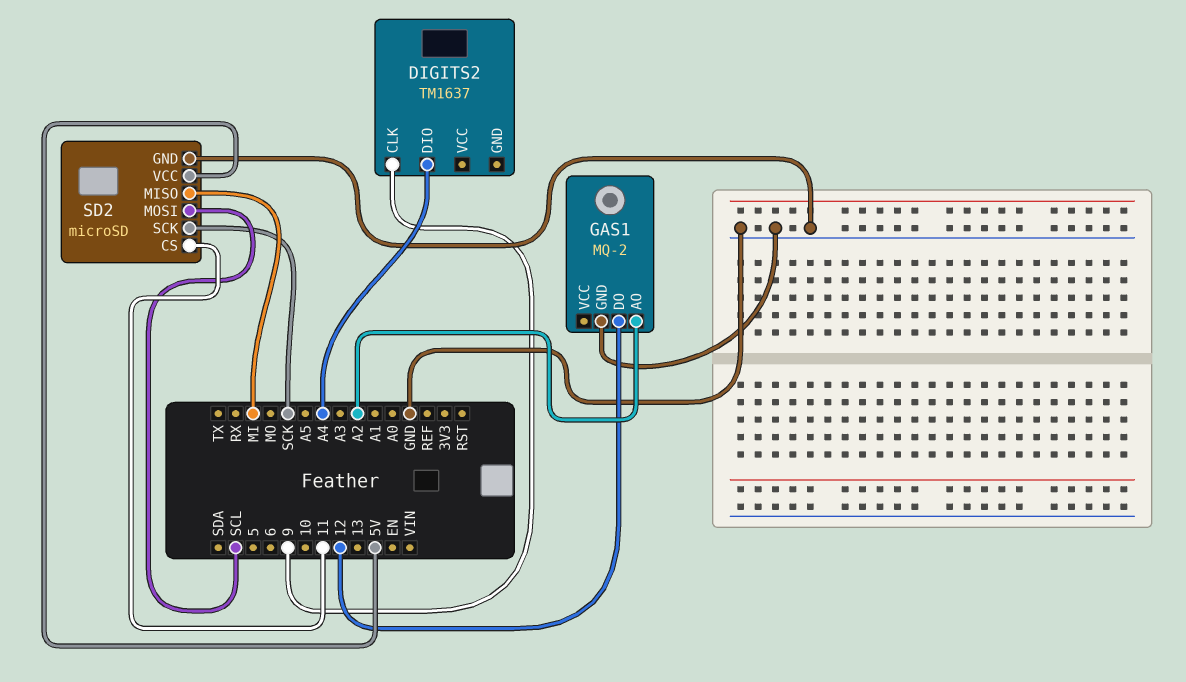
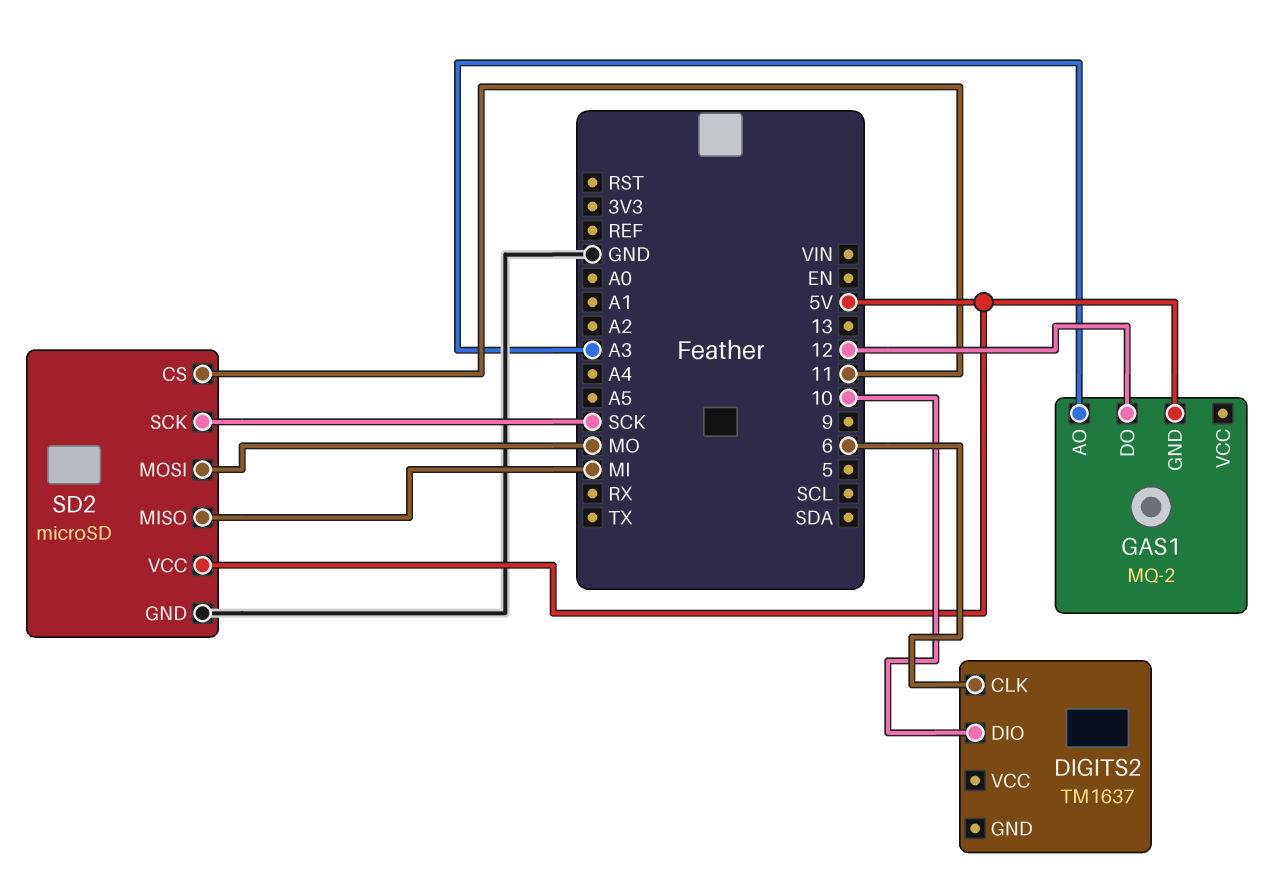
DIGITS2 pin CLK: 9 -> 6
DIGITS2 pin DIO: A4 -> 10
GAS1 pin AO: A2 -> A3
GAS1 pin GND: GND -> 5V
SD2 pin MOSI: SCL -> MO

